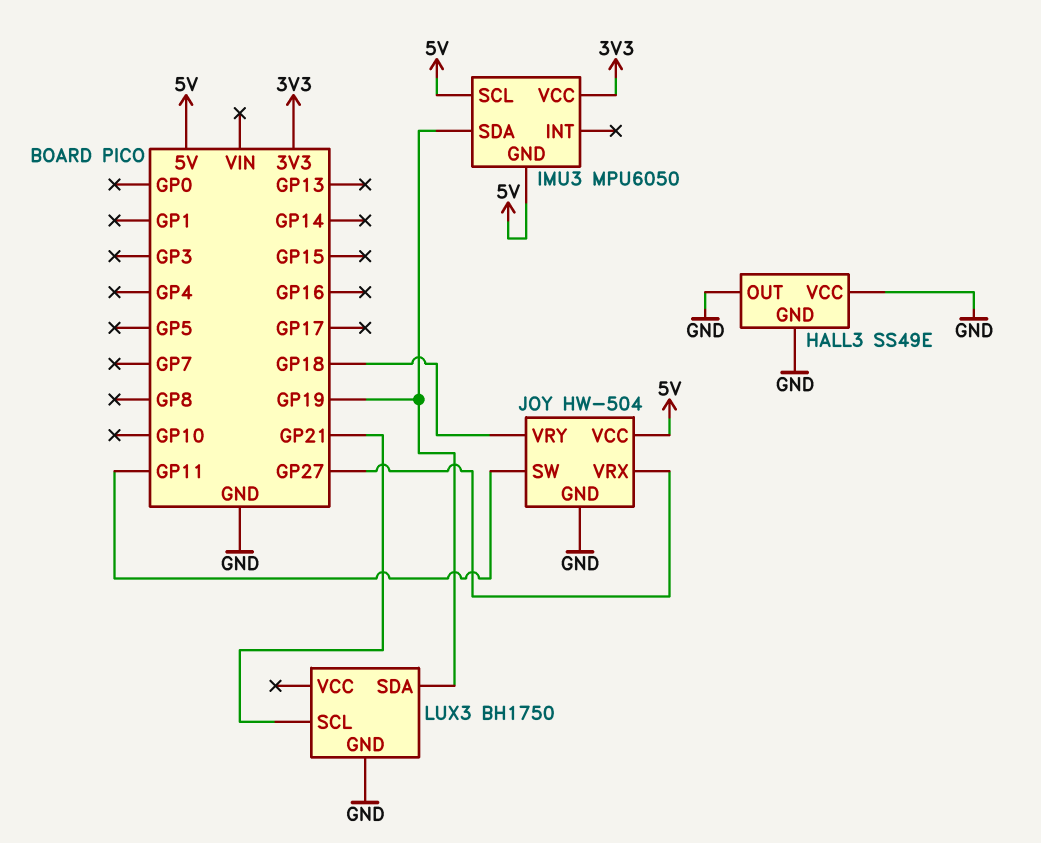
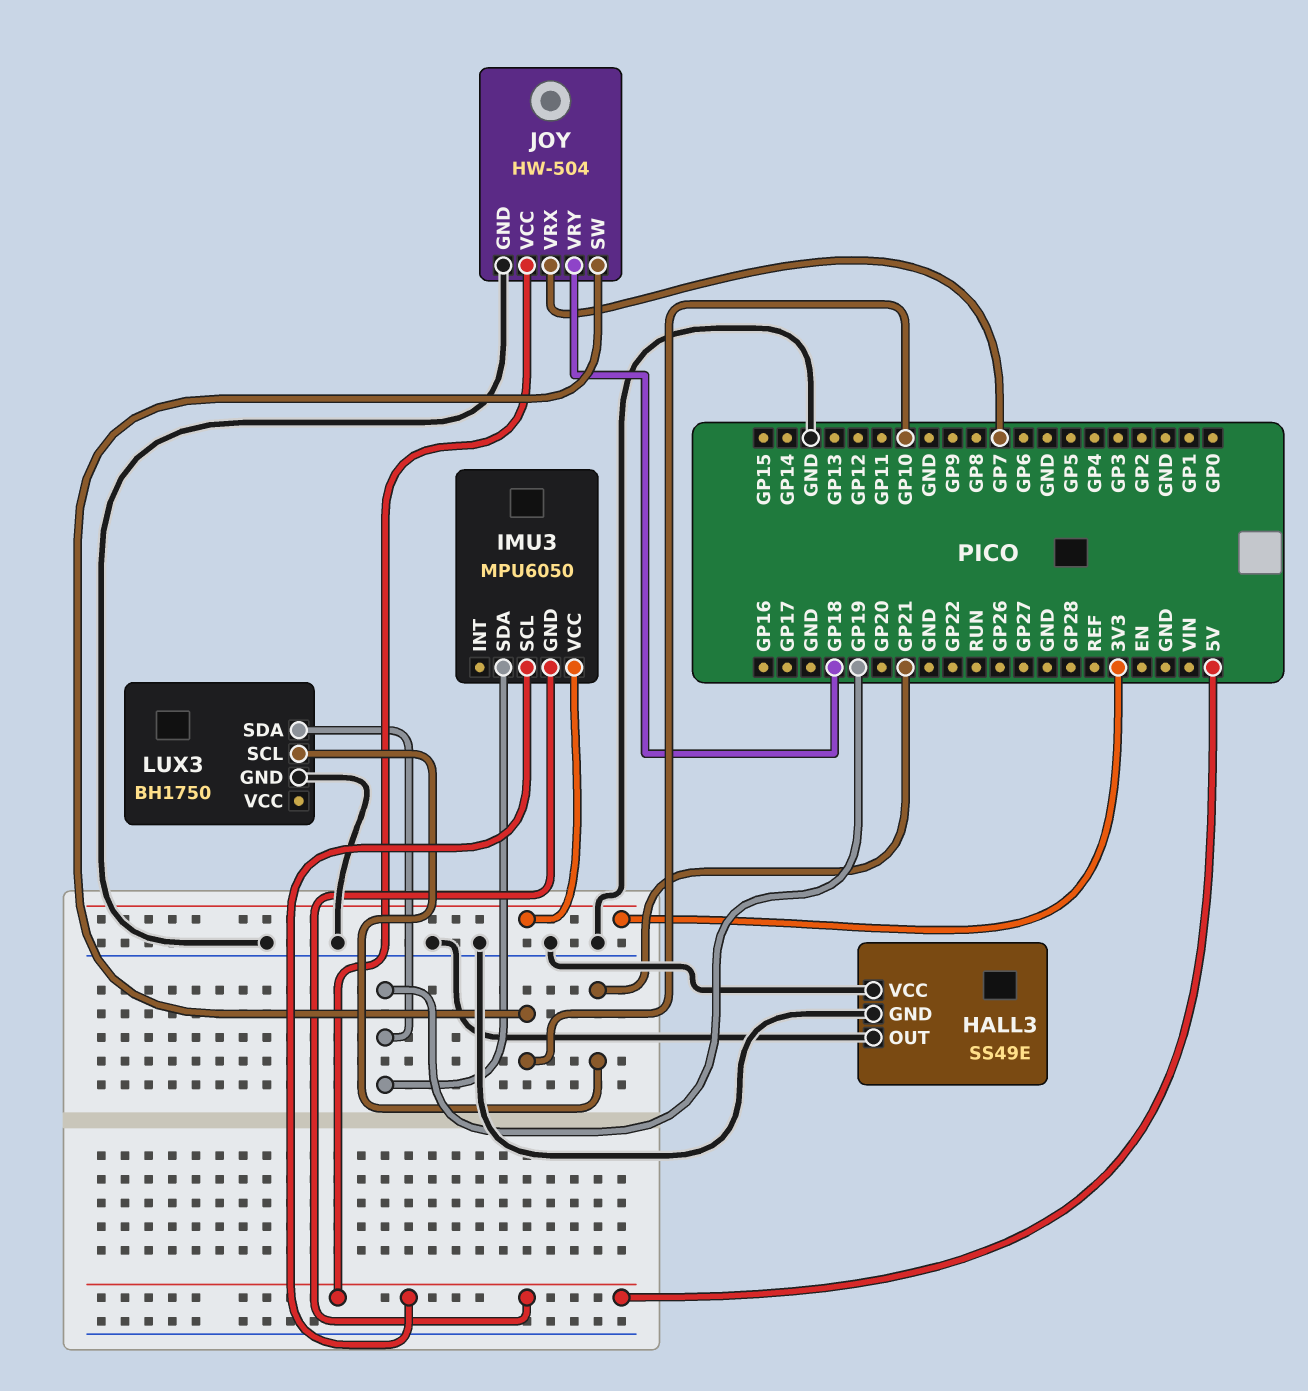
JOY pin SW: GP11 -> GP10
JOY pin VRX: GP27 -> GP7

